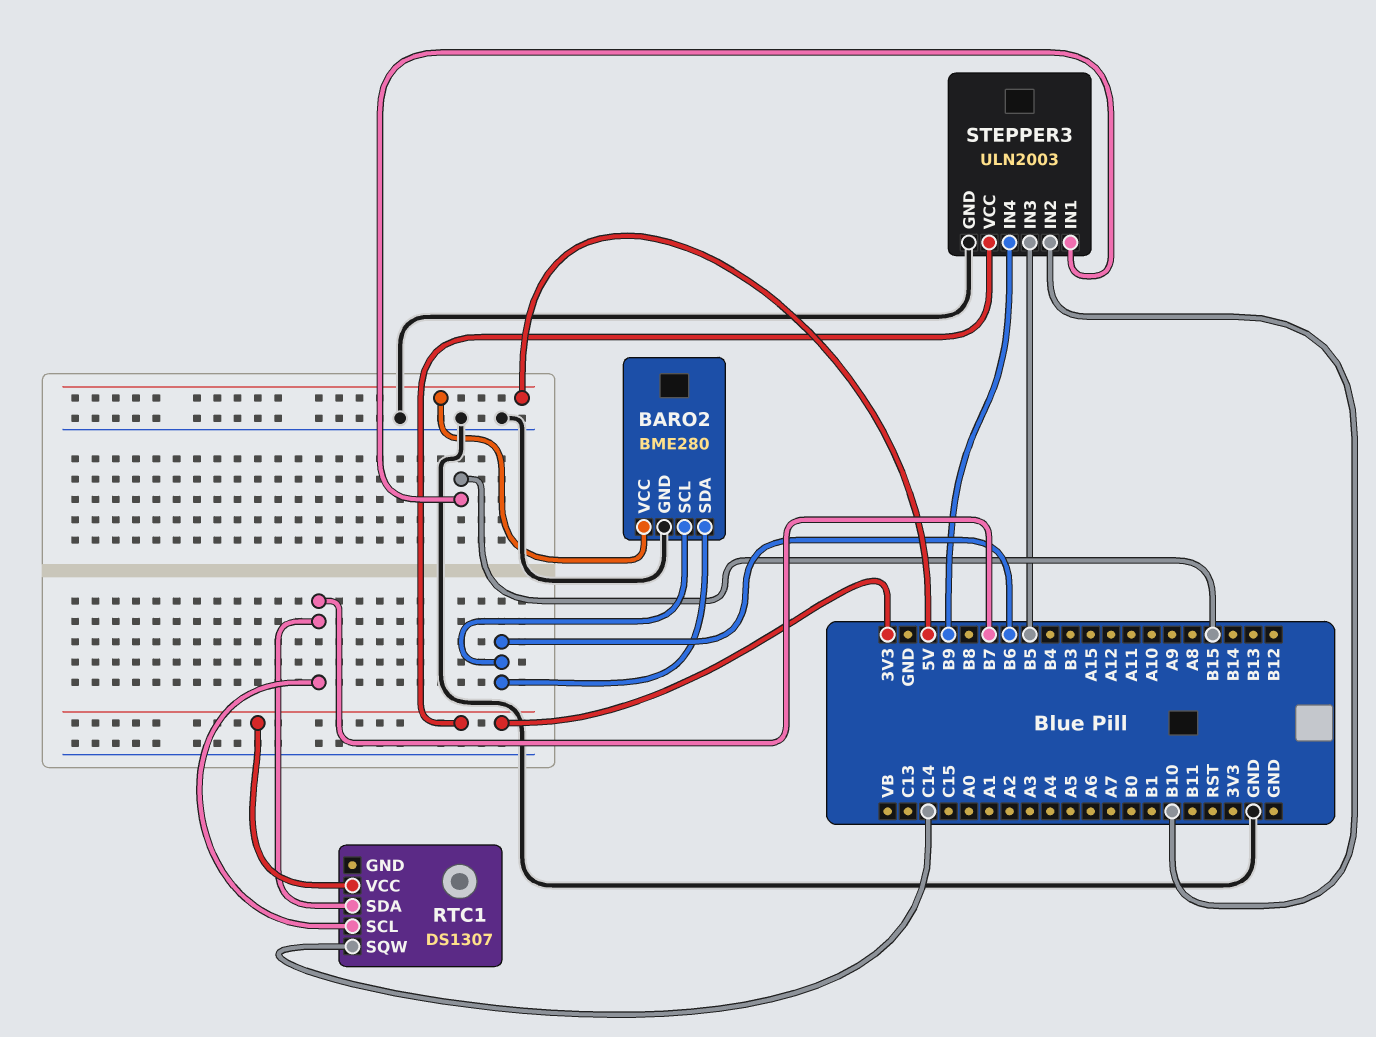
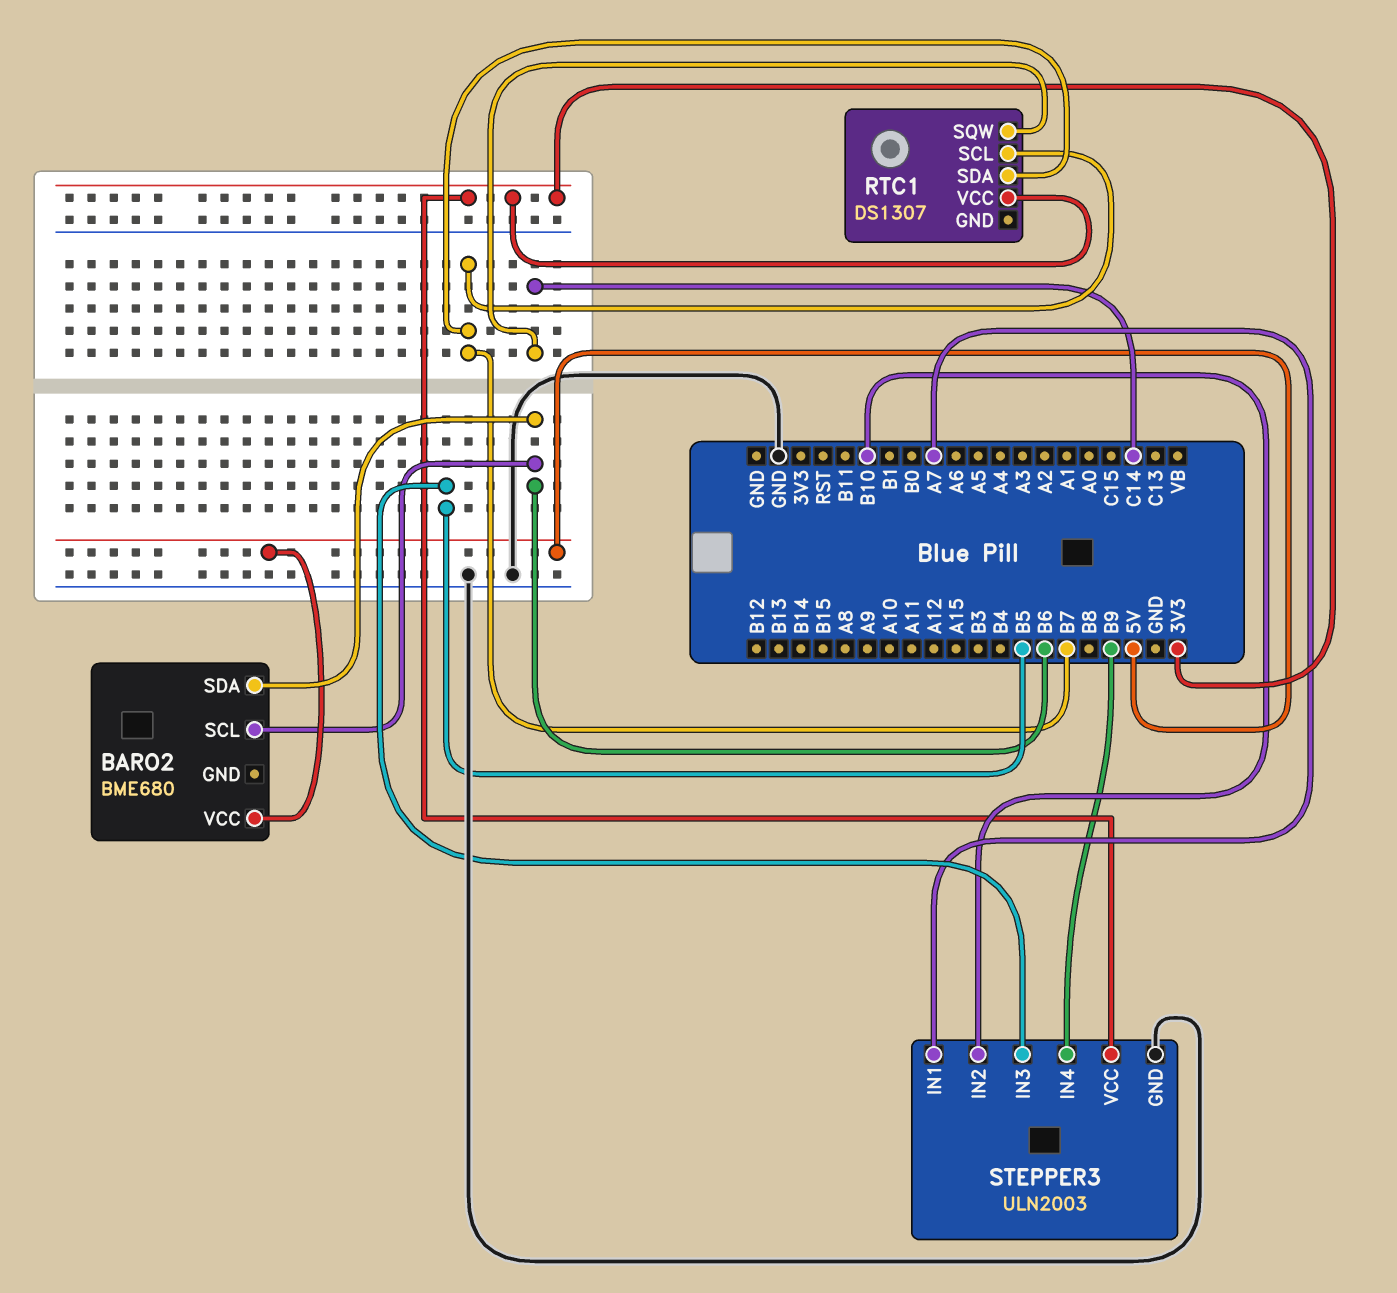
BARO2: BME280 -> BME680
BARO2 pin GND: GND -> none
STEPPER3 pin IN1: B15 -> A7

